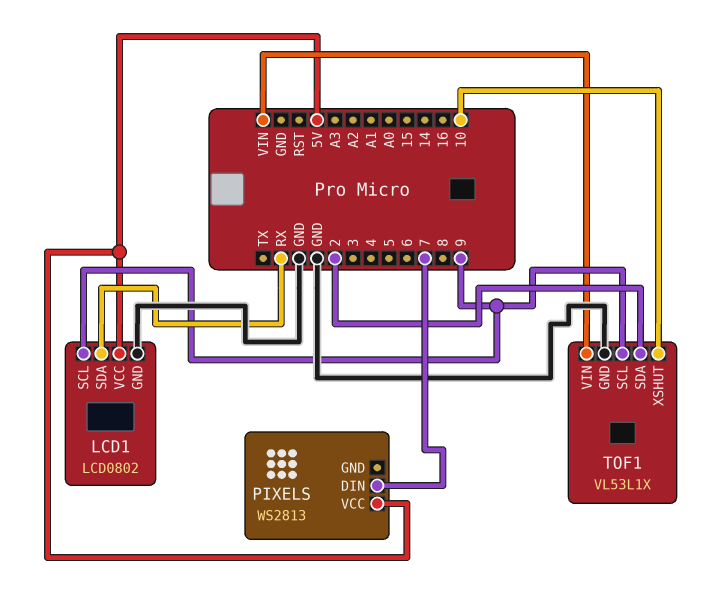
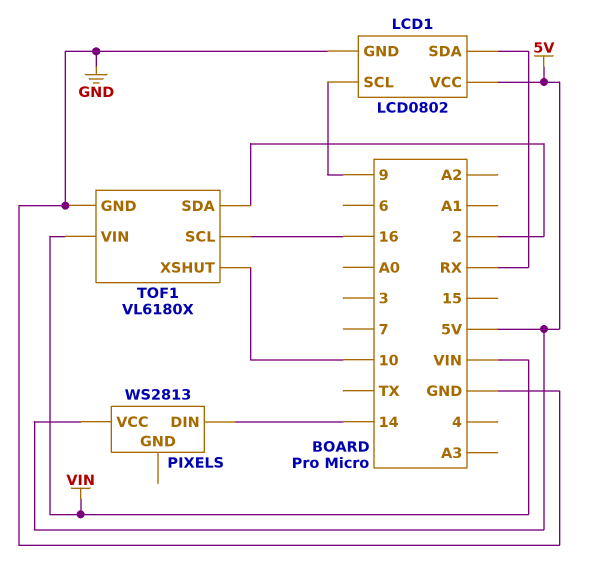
PIXELS pin DIN: 7 -> 14
TOF1: VL53L1X -> VL6180X
TOF1 pin SCL: 9 -> 16

